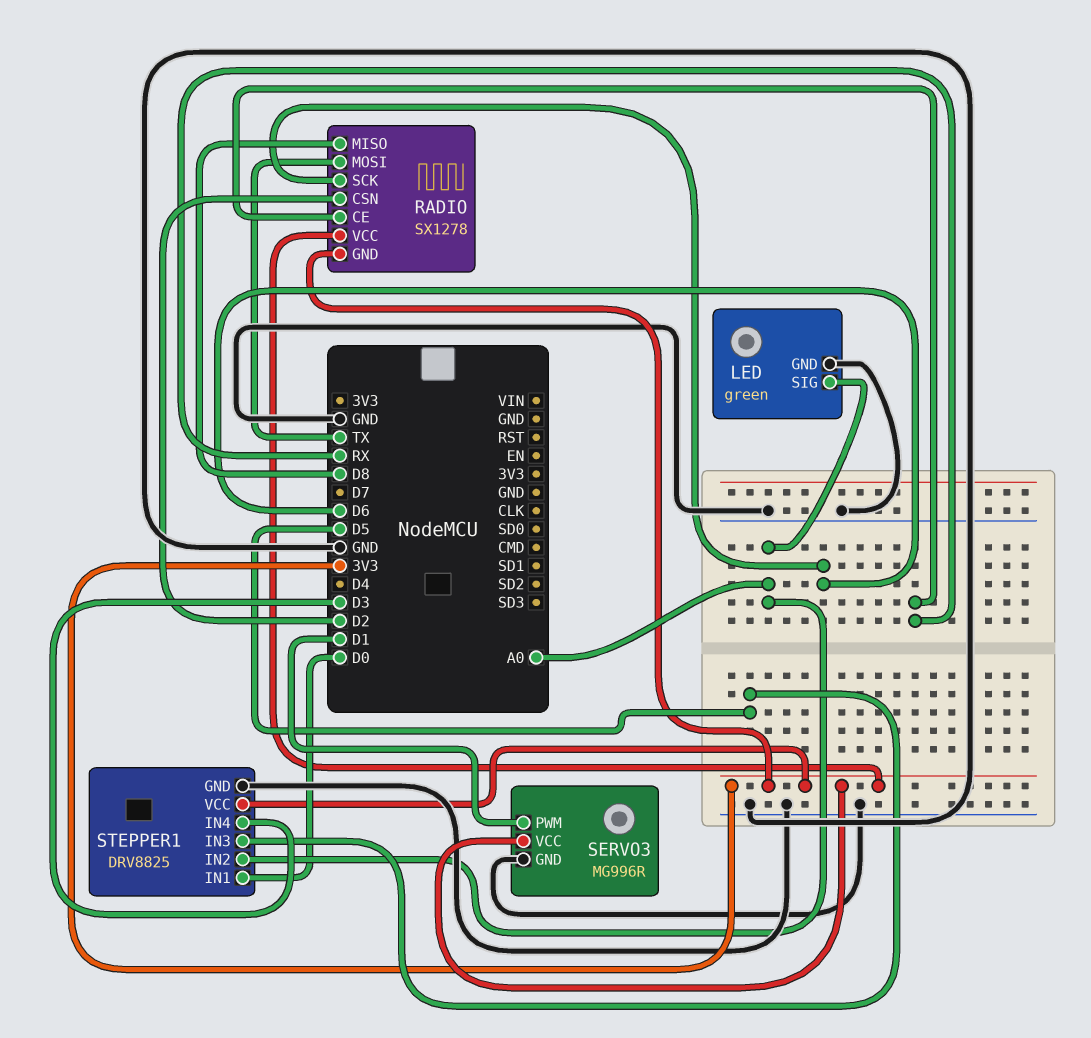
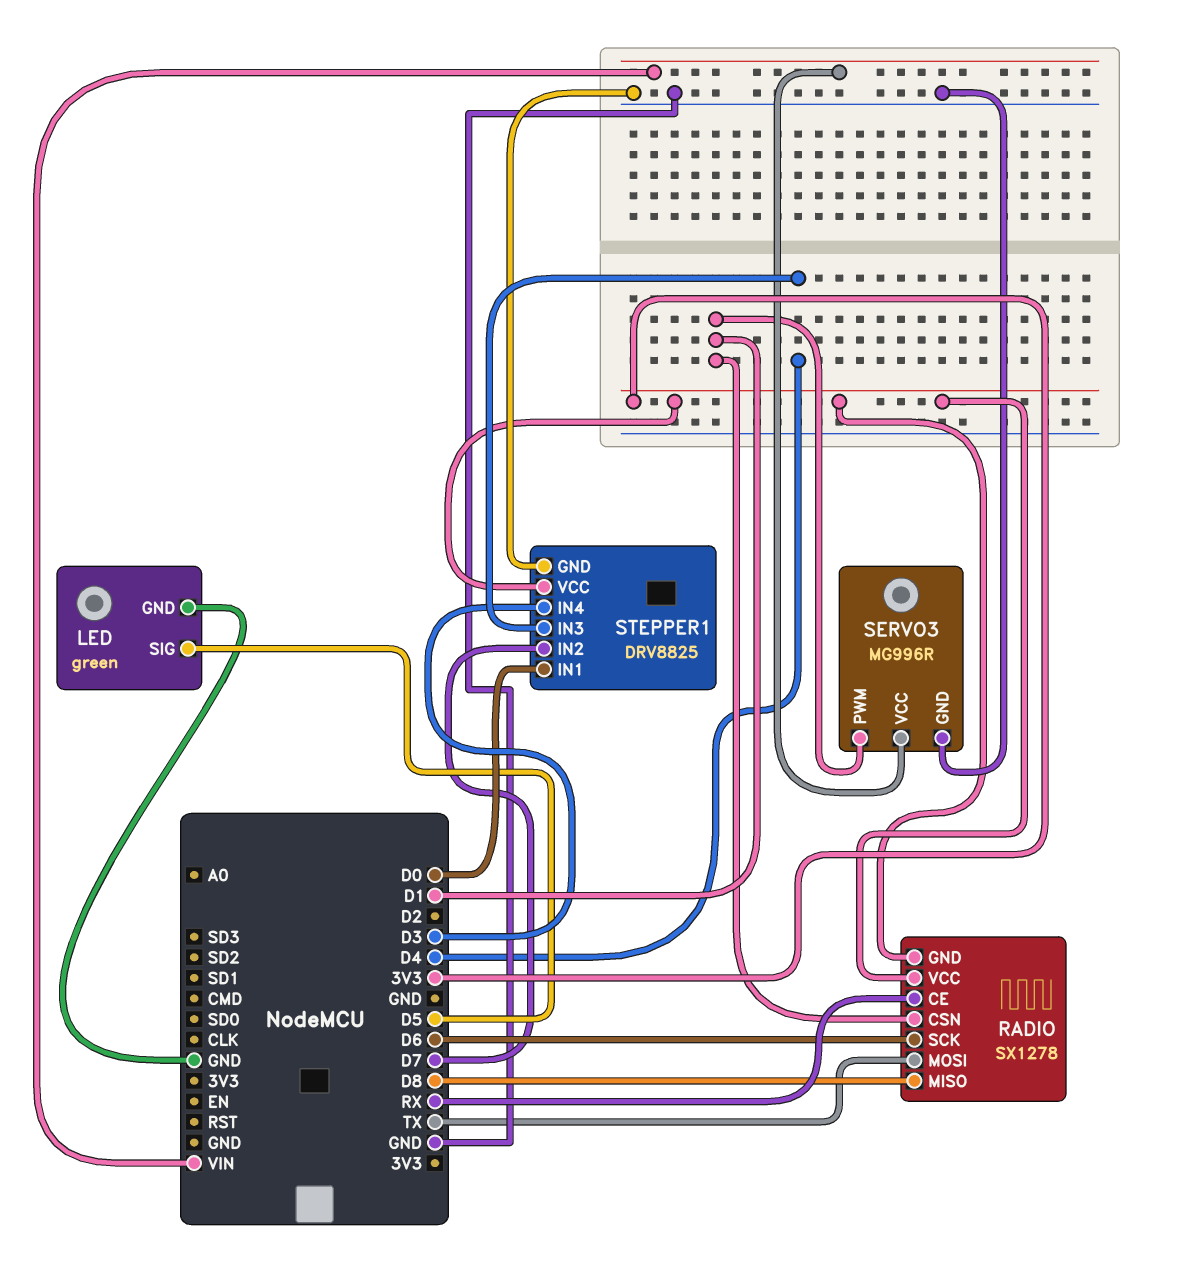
LED pin SIG: A0 -> D5
RADIO pin CSN: D2 -> D1
SERVO3 pin VCC: 3V3 -> VIN
STEPPER1 pin IN2: A0 -> D7
STEPPER1 pin IN3: D5 -> D4

